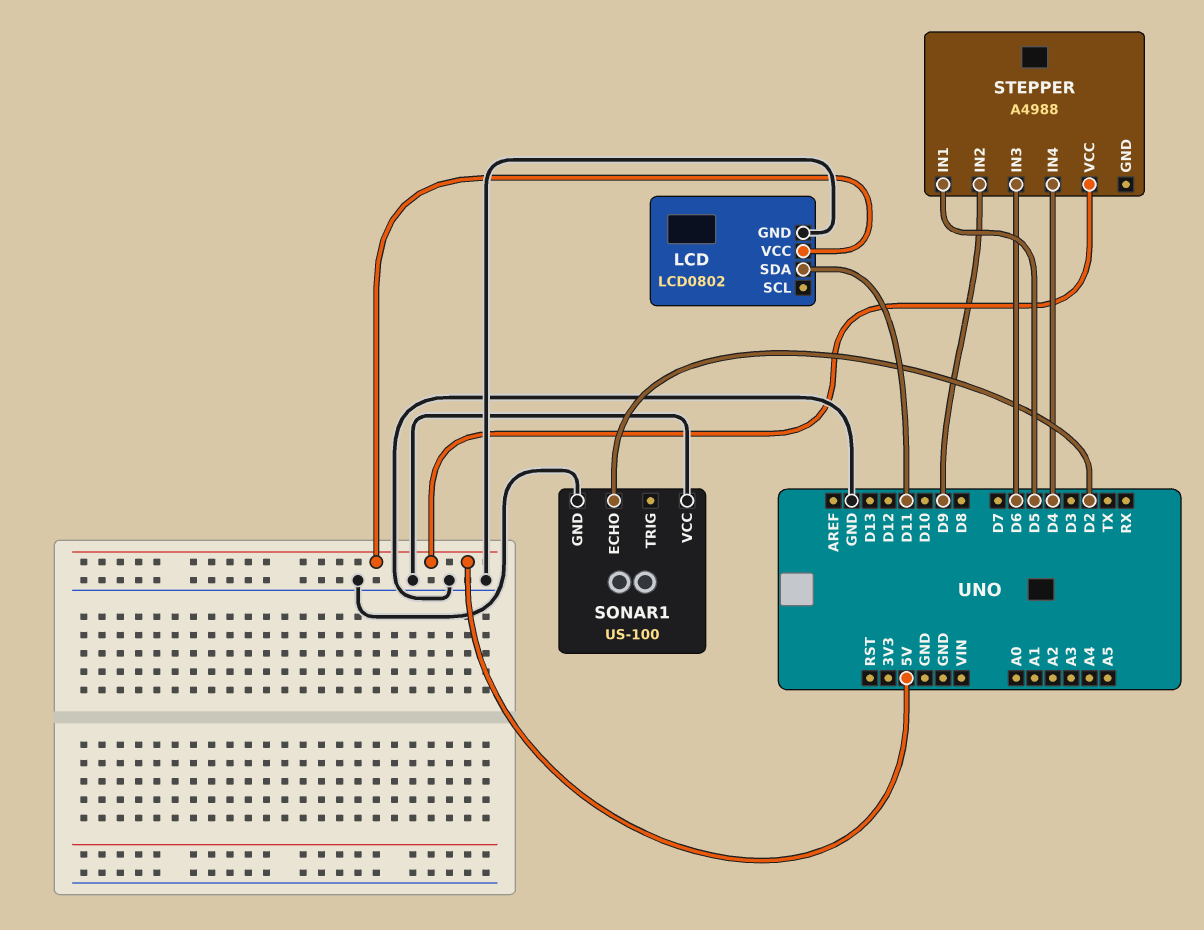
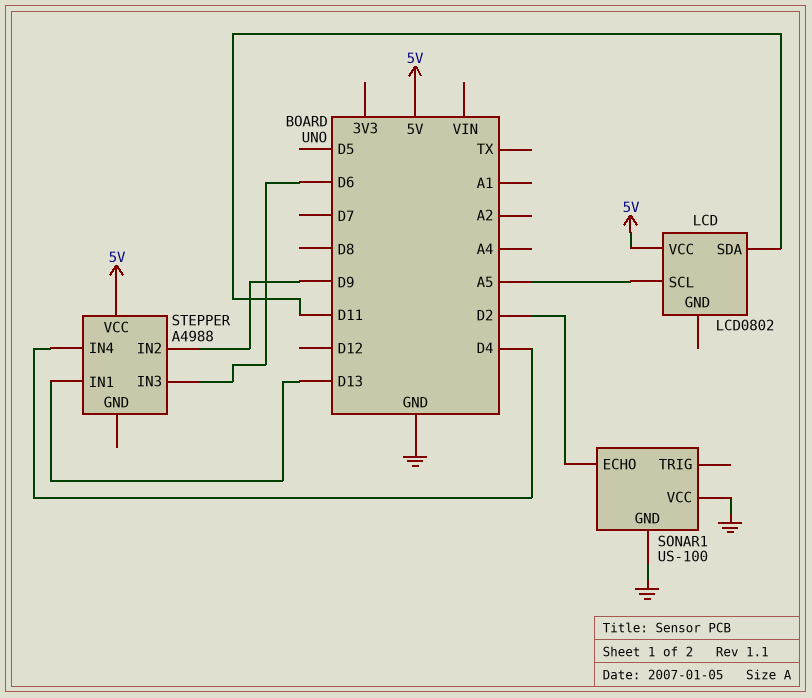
LCD pin GND: GND -> none
LCD pin SCL: none -> A5
STEPPER pin IN1: D5 -> D13

